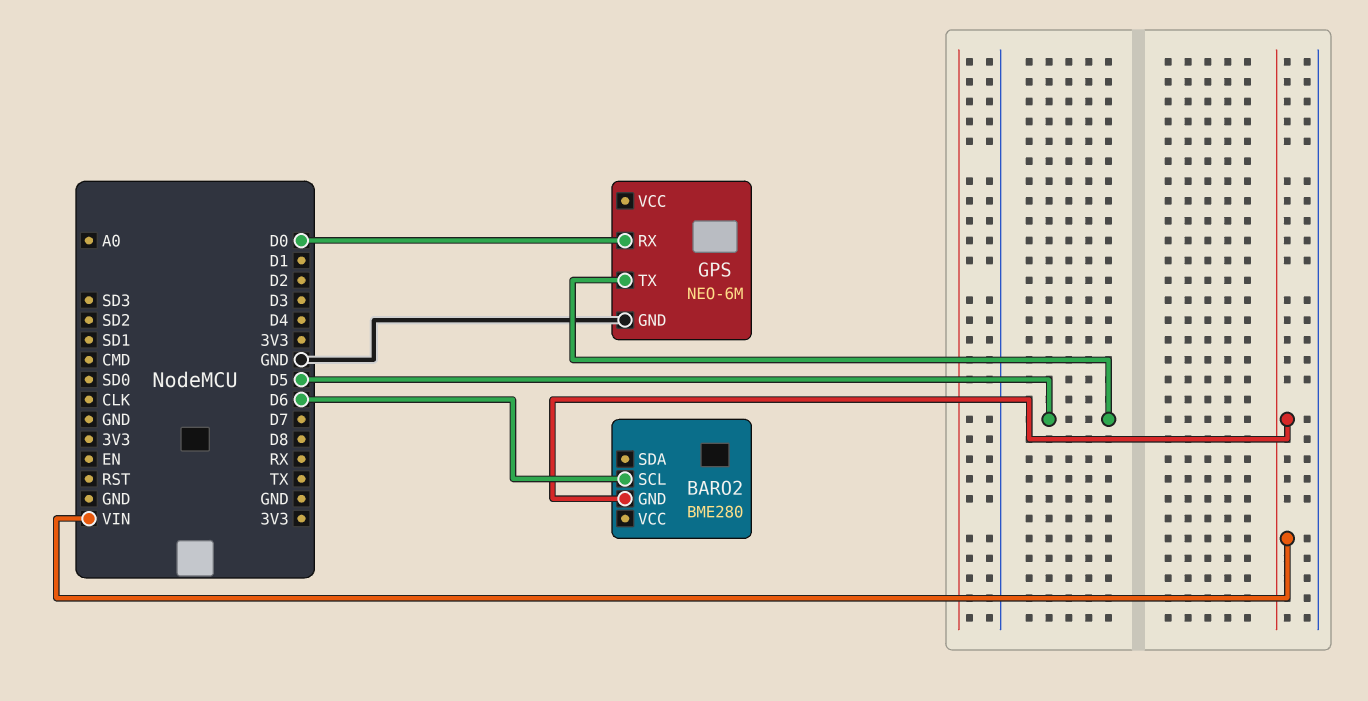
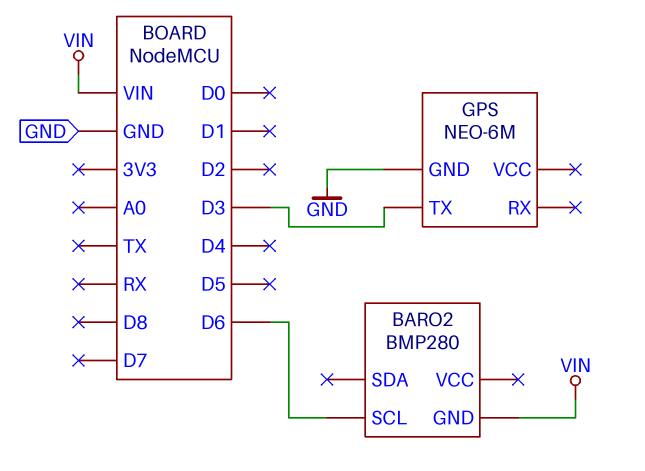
BARO2: BME280 -> BMP280
GPS pin RX: D0 -> none
GPS pin TX: D5 -> D3

